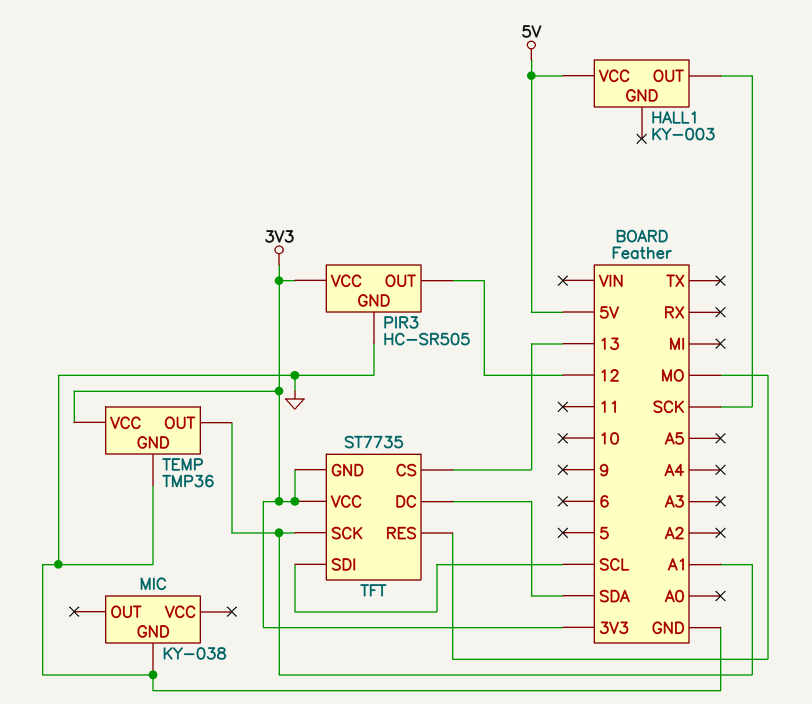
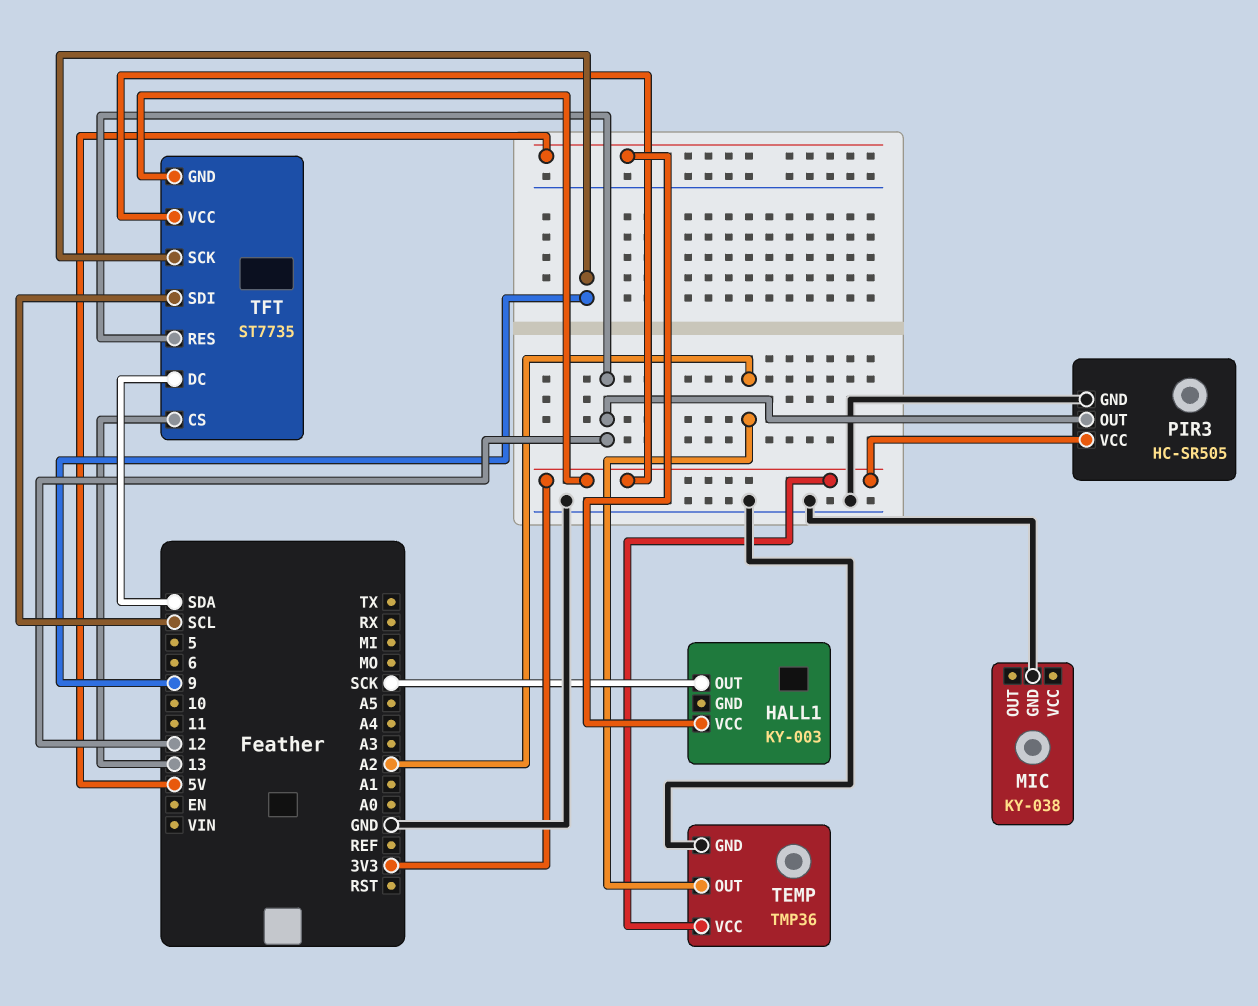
TEMP pin OUT: A1 -> A2
TFT pin RES: MO -> 12
TFT pin SCK: A1 -> 9

